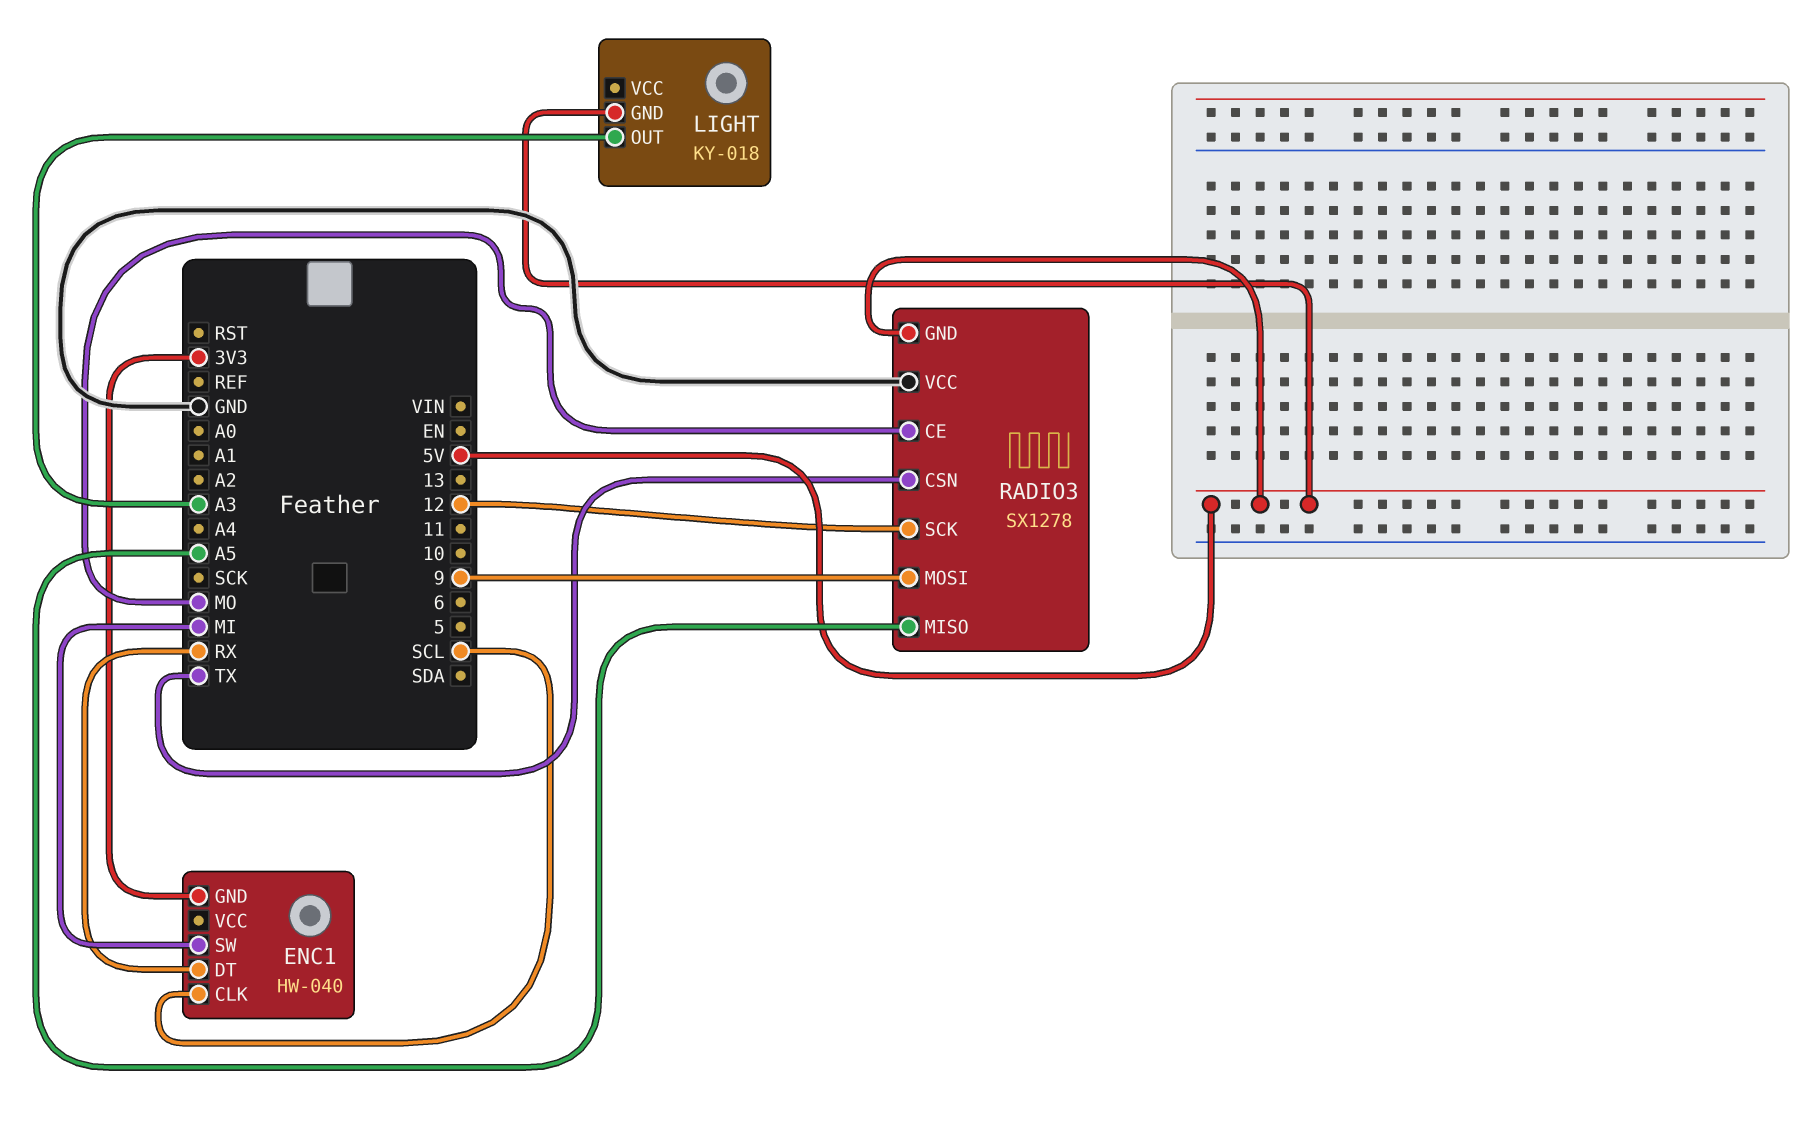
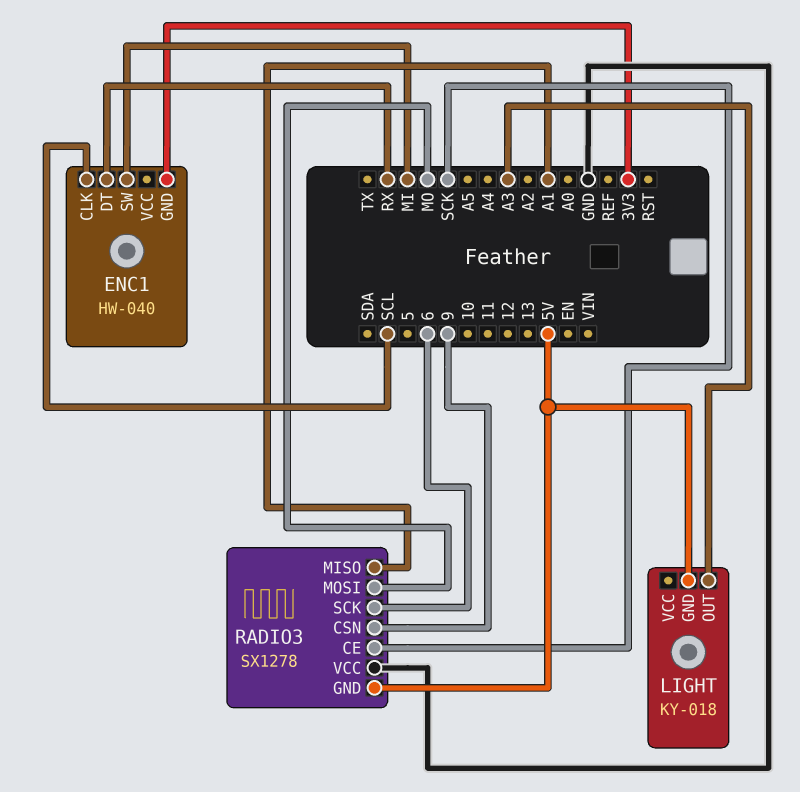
RADIO3 pin CE: MO -> SCK
RADIO3 pin CSN: TX -> 9
RADIO3 pin MISO: A5 -> A1
RADIO3 pin MOSI: 9 -> MO
RADIO3 pin SCK: 12 -> 6

